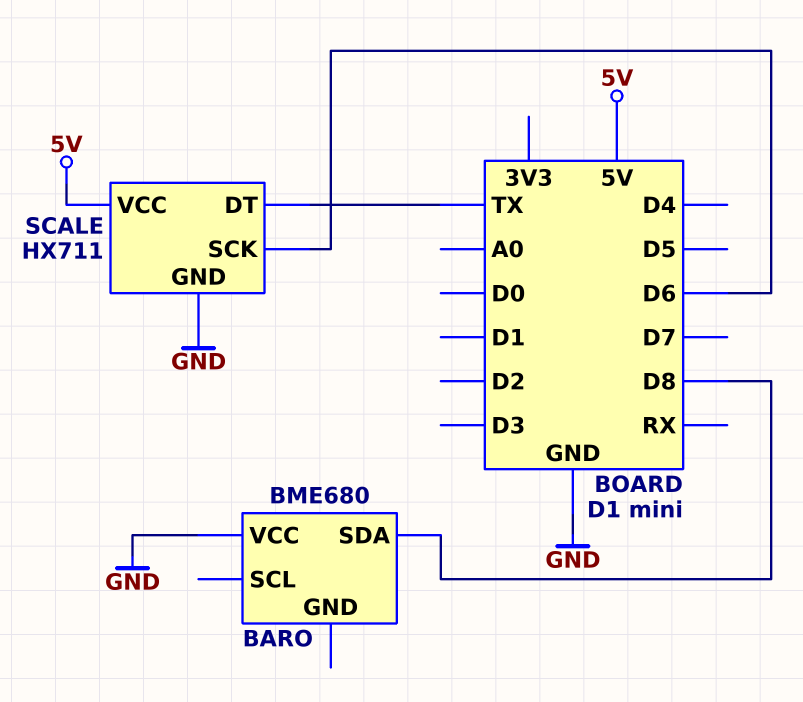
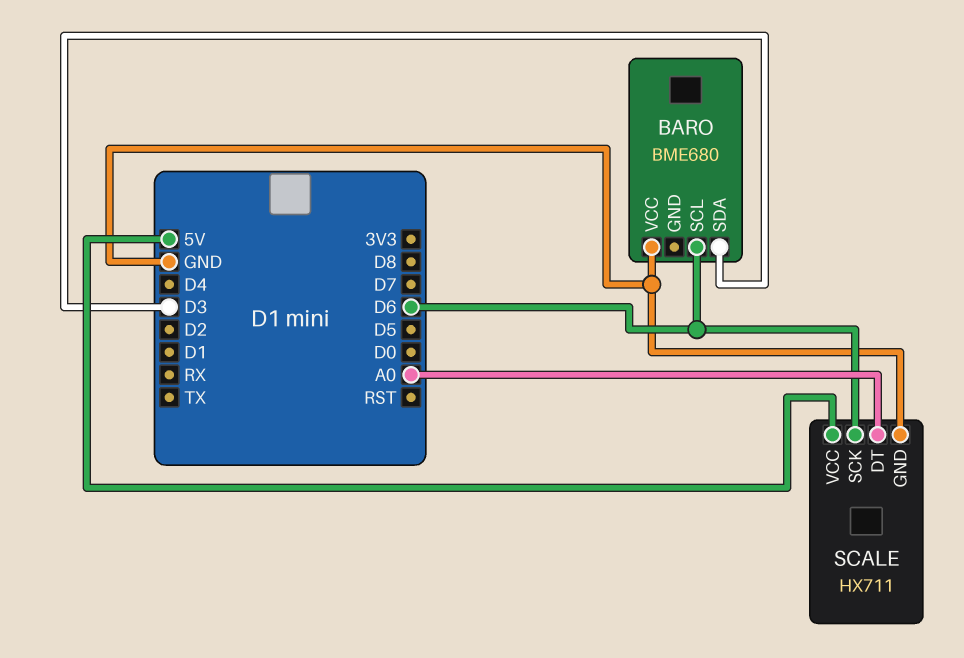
BARO pin SCL: none -> D6
BARO pin SDA: D8 -> D3
SCALE pin DT: TX -> A0

